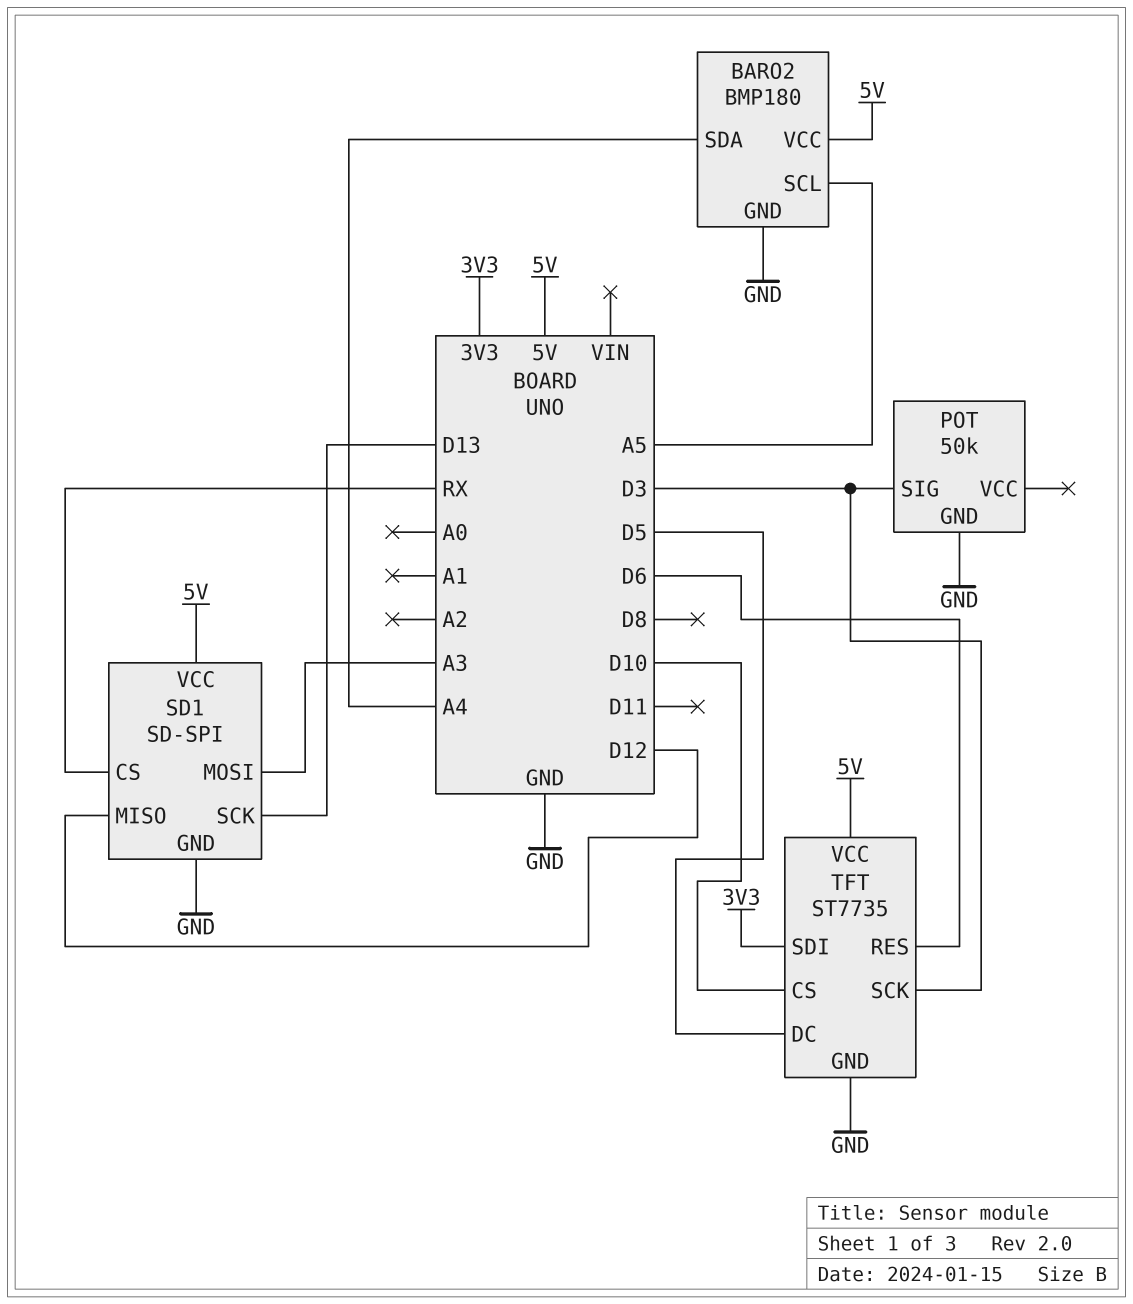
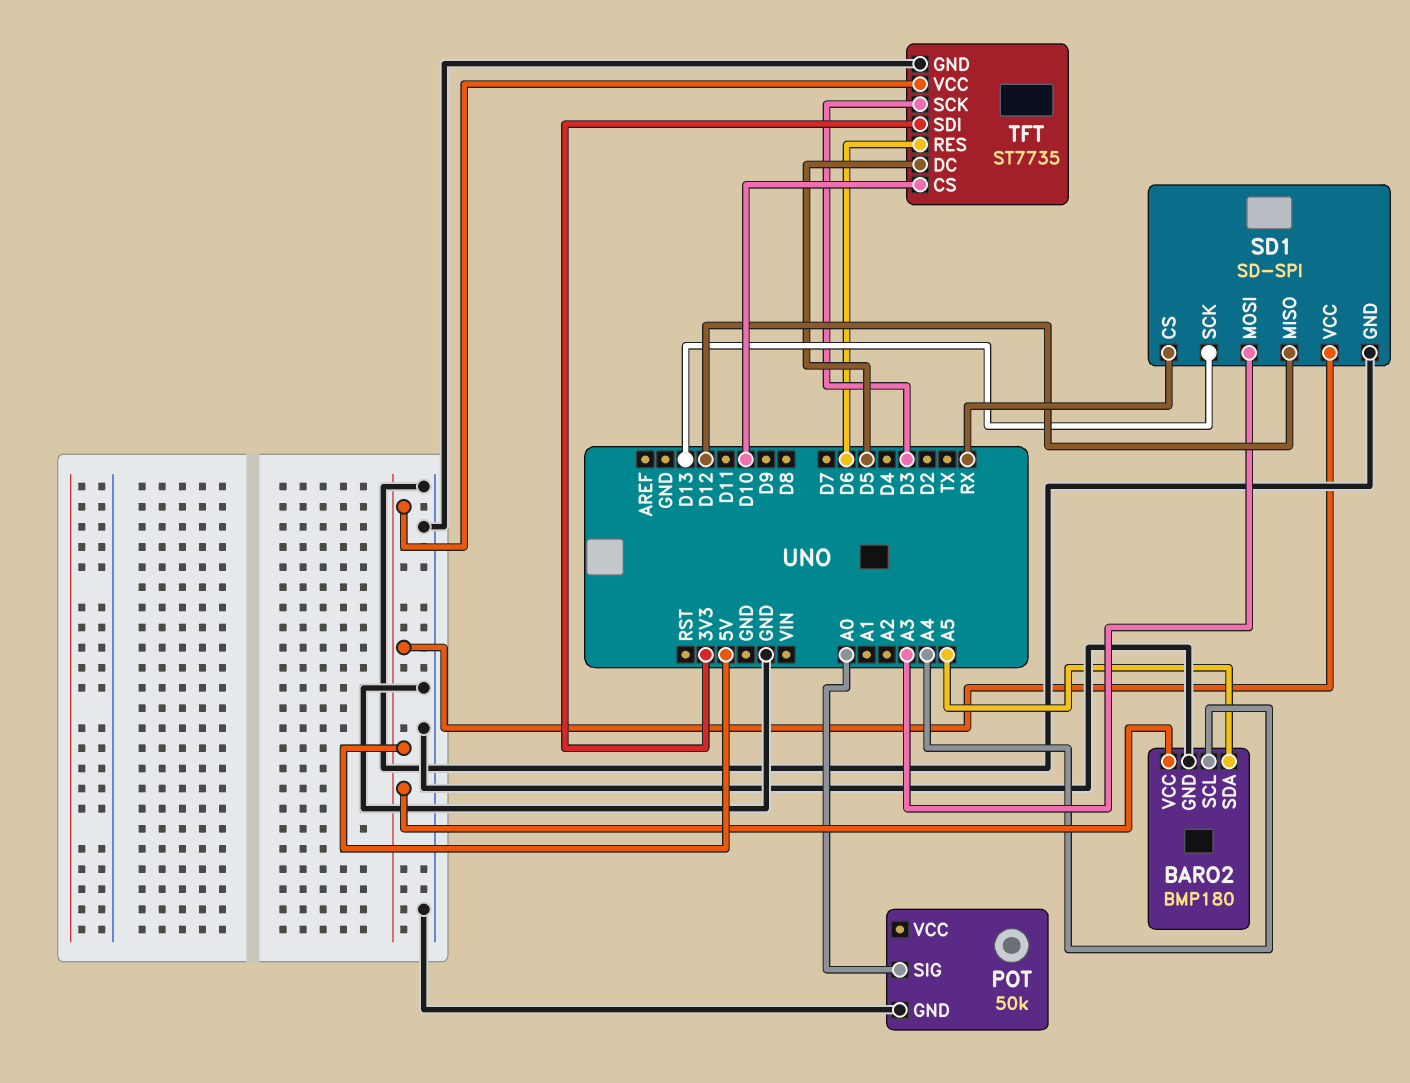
BARO2 pin SCL: A5 -> A4
BARO2 pin SDA: A4 -> A5
POT pin SIG: D3 -> A0

